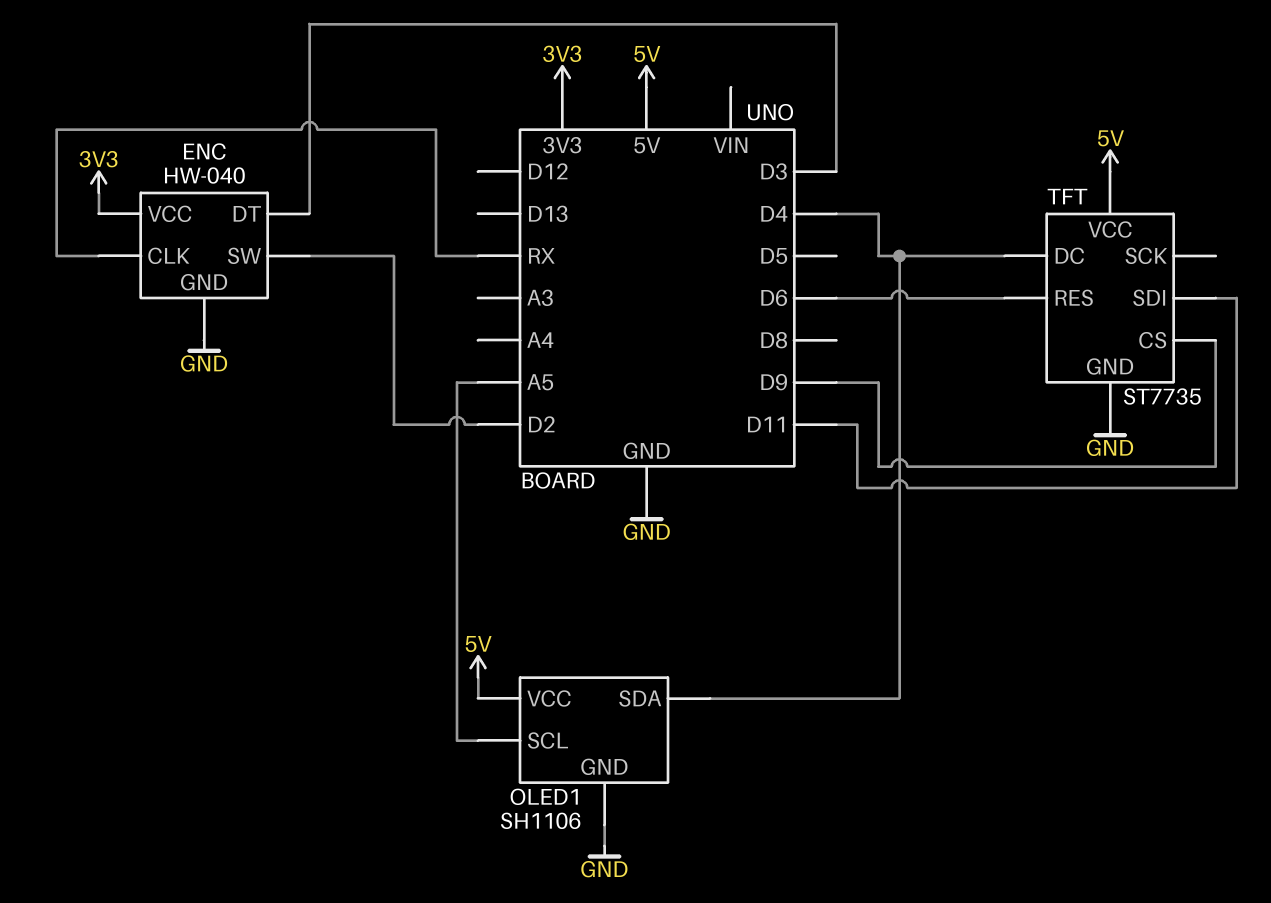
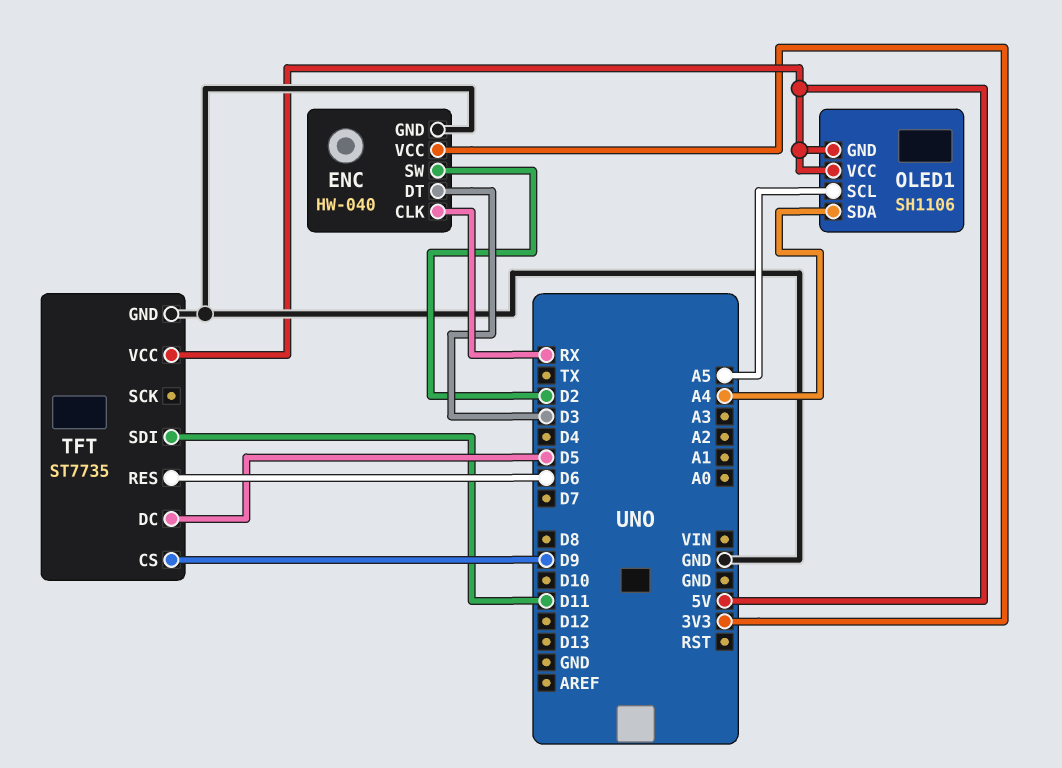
OLED1 pin GND: GND -> 5V
OLED1 pin SDA: D4 -> A4
TFT pin DC: D4 -> D5

